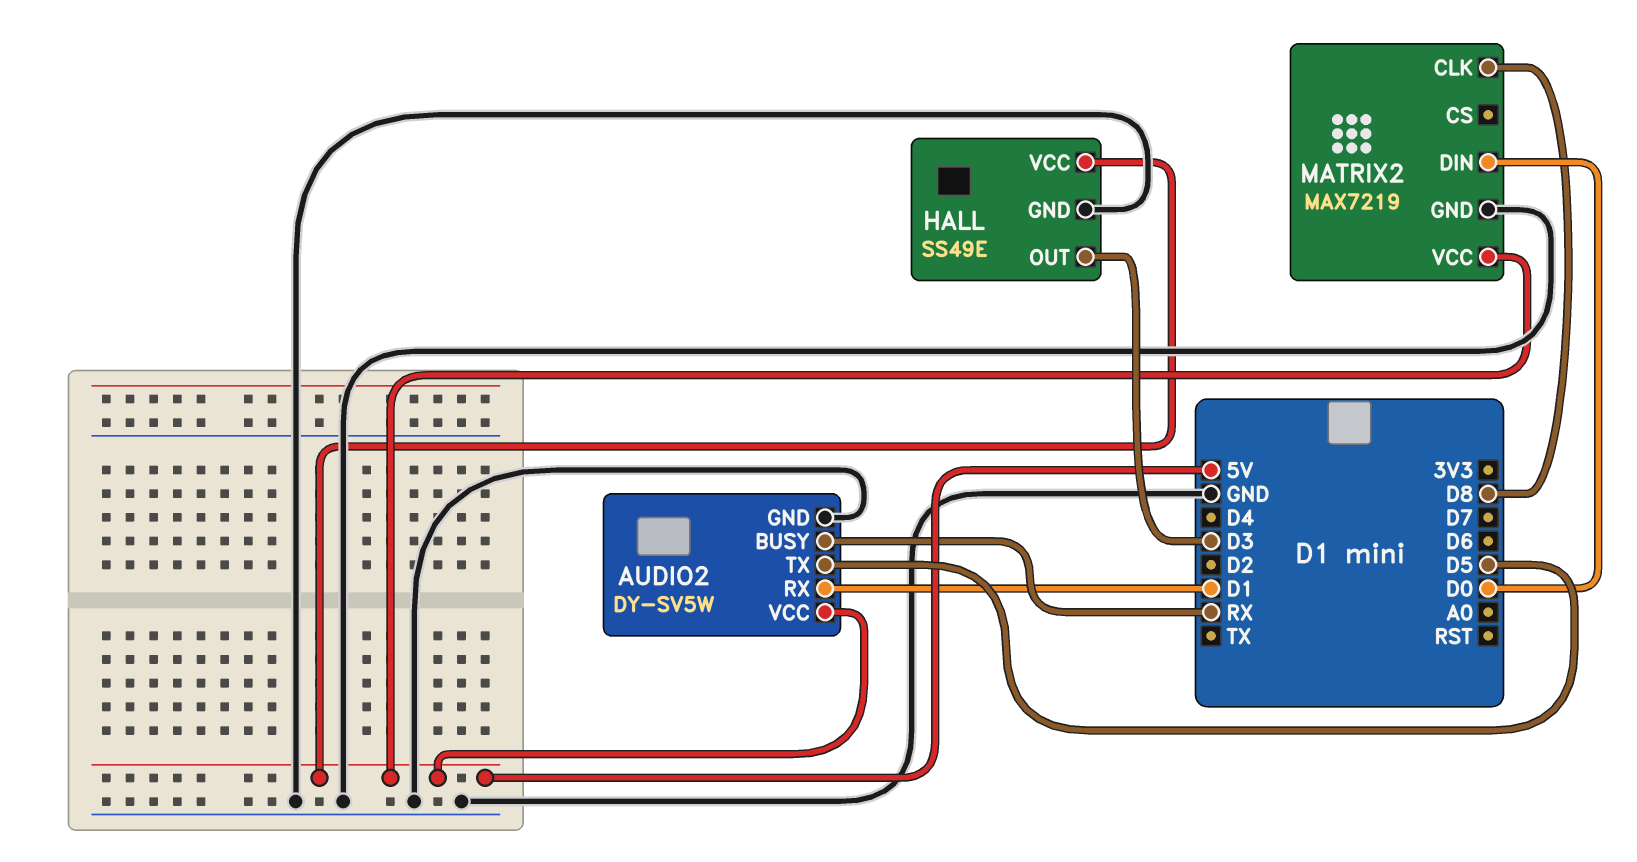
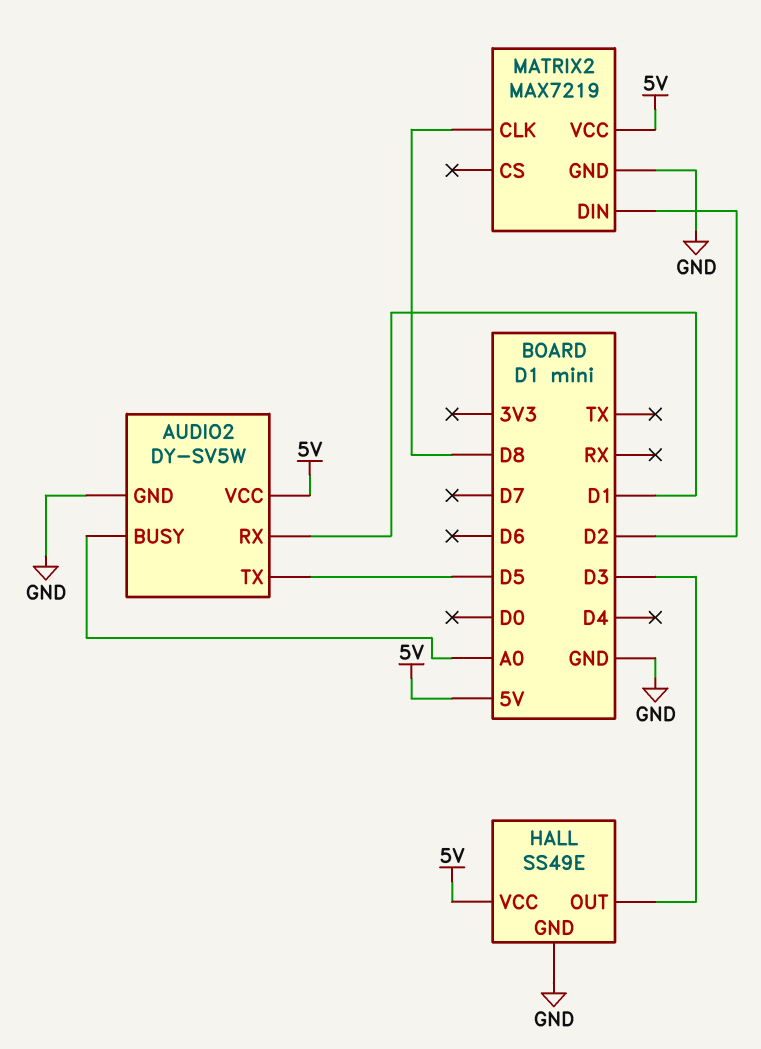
AUDIO2 pin BUSY: RX -> A0
MATRIX2 pin DIN: D0 -> D2

